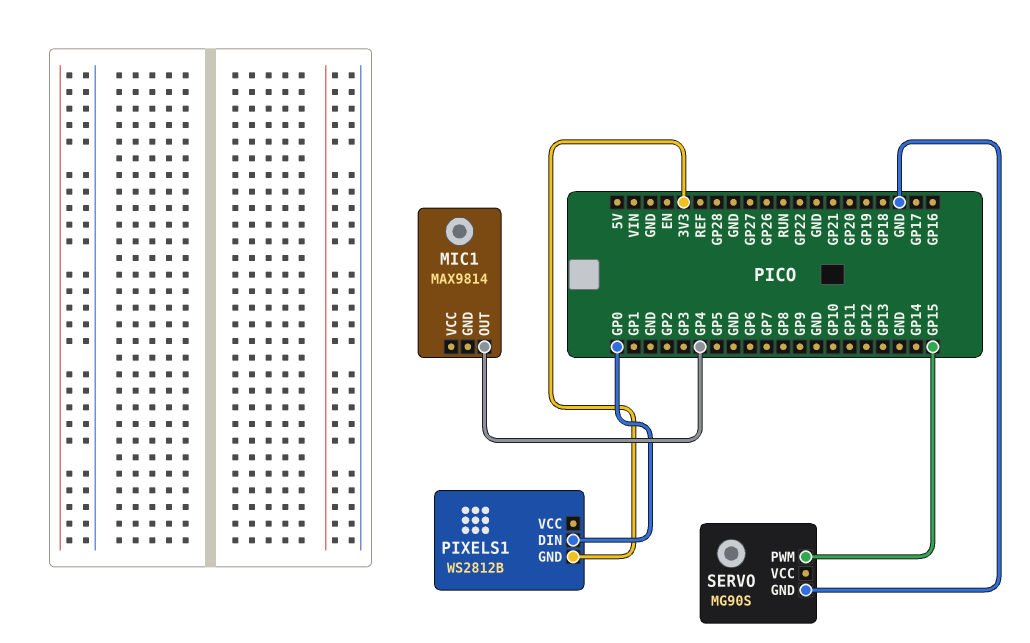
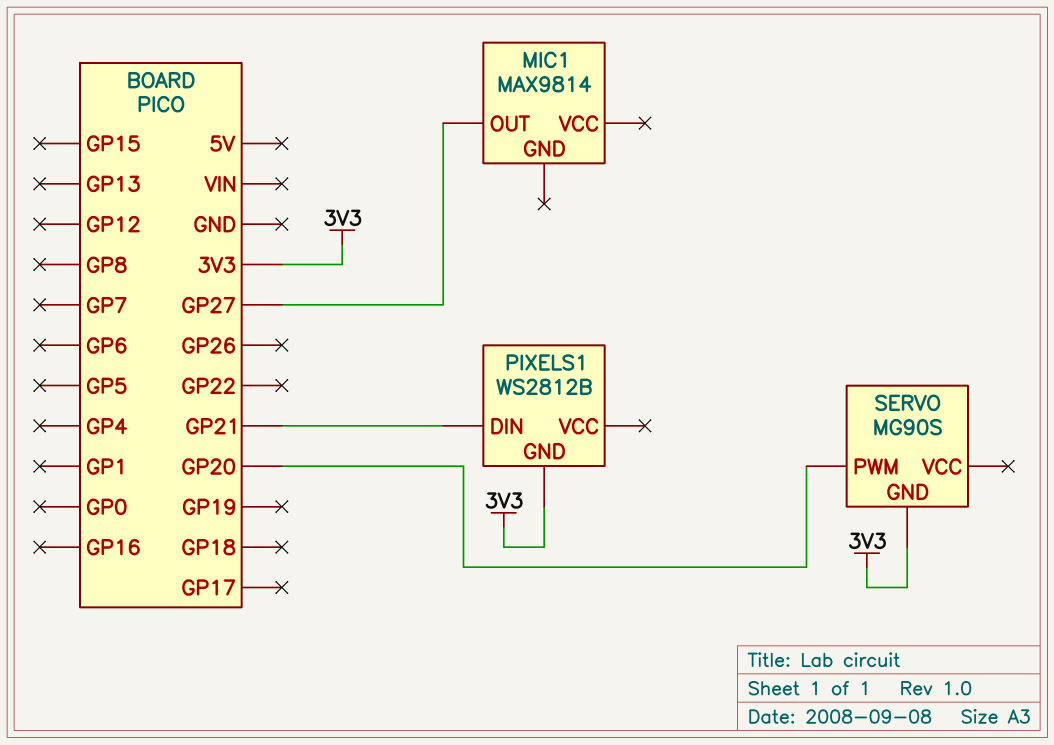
MIC1 pin OUT: GP4 -> GP27
PIXELS1 pin DIN: GP0 -> GP21
SERVO pin GND: GND -> 3V3
SERVO pin PWM: GP15 -> GP20

